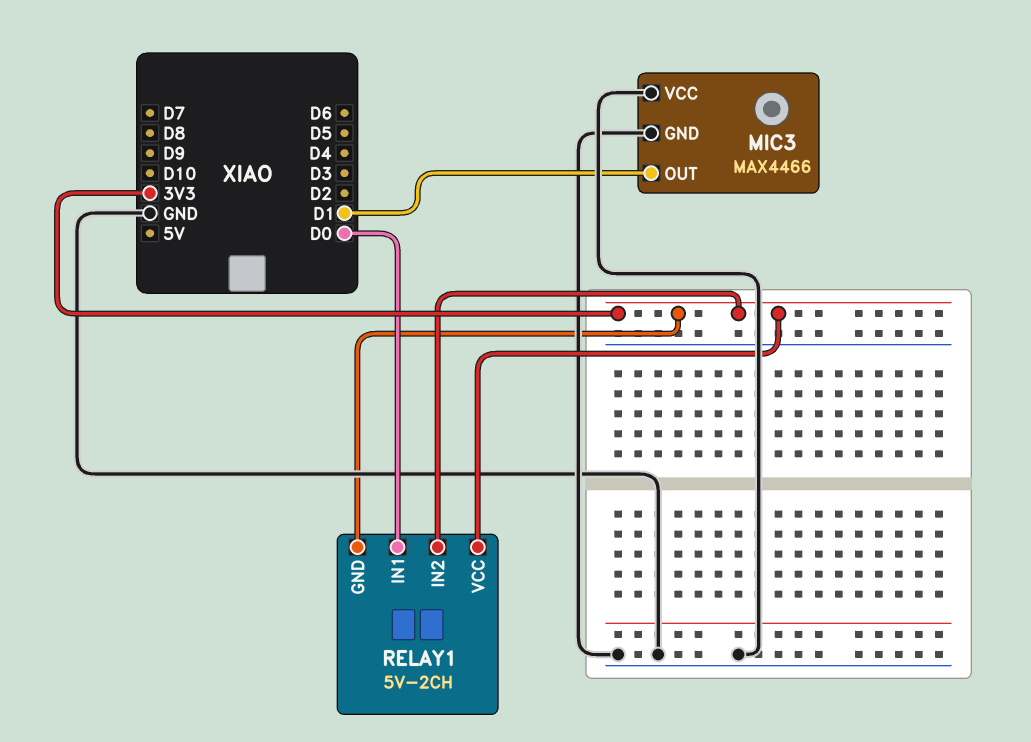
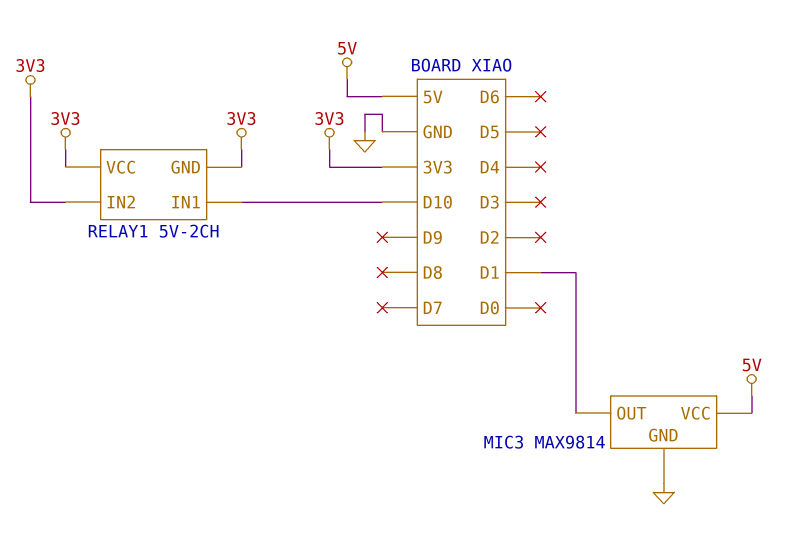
MIC3: MAX4466 -> MAX9814
MIC3 pin VCC: GND -> 5V
RELAY1 pin IN1: D0 -> D10

